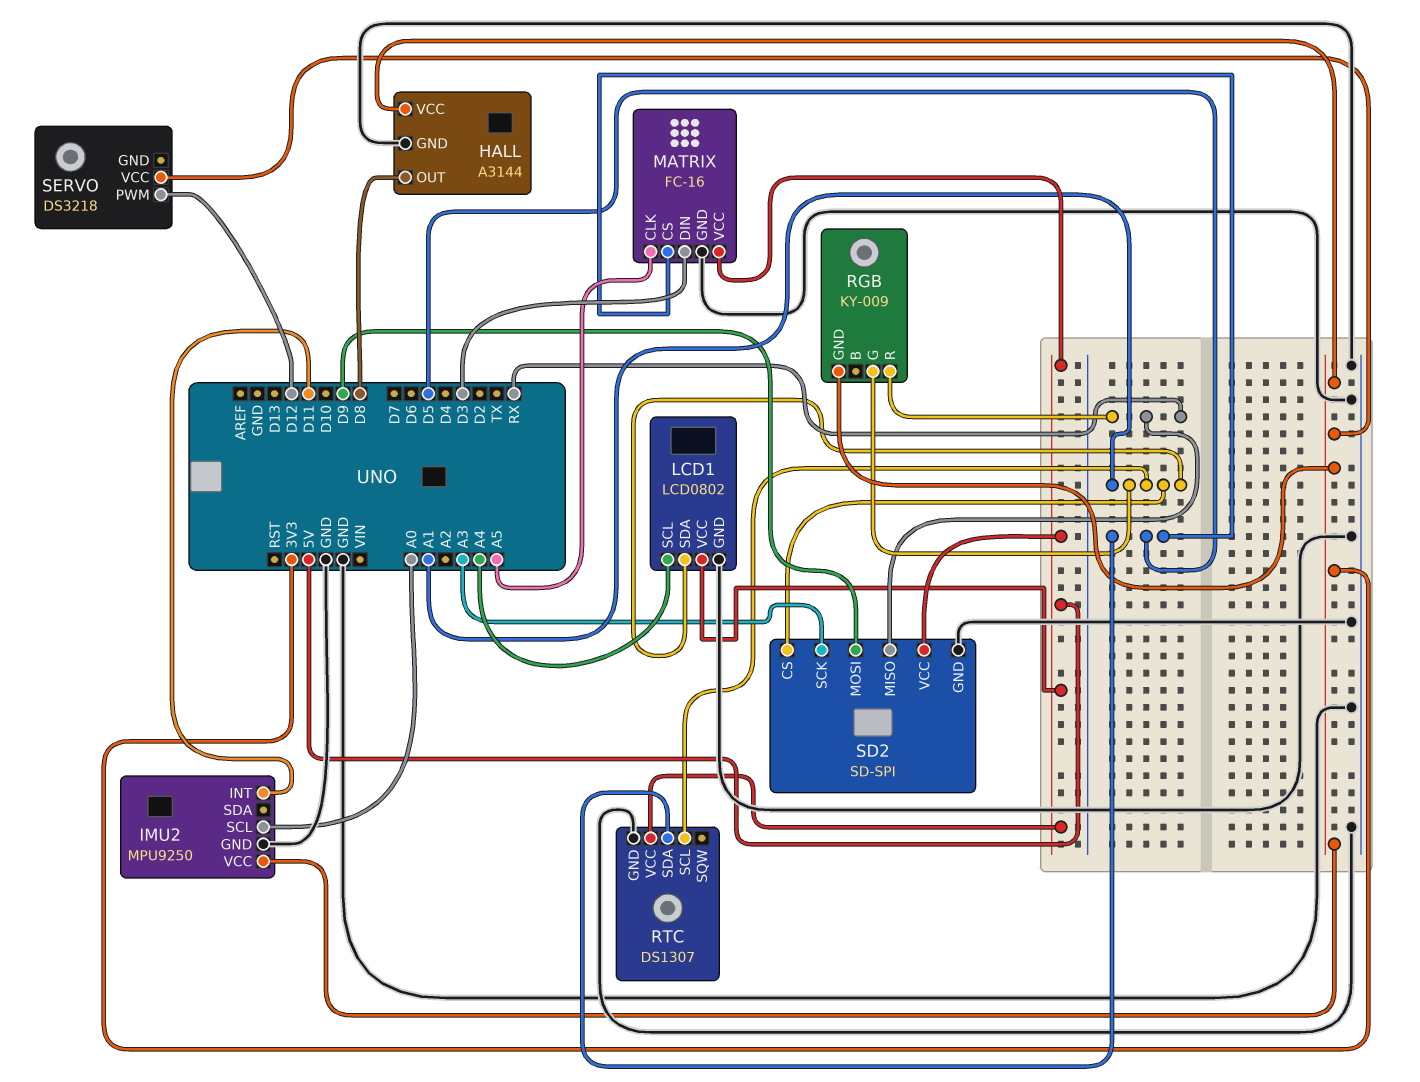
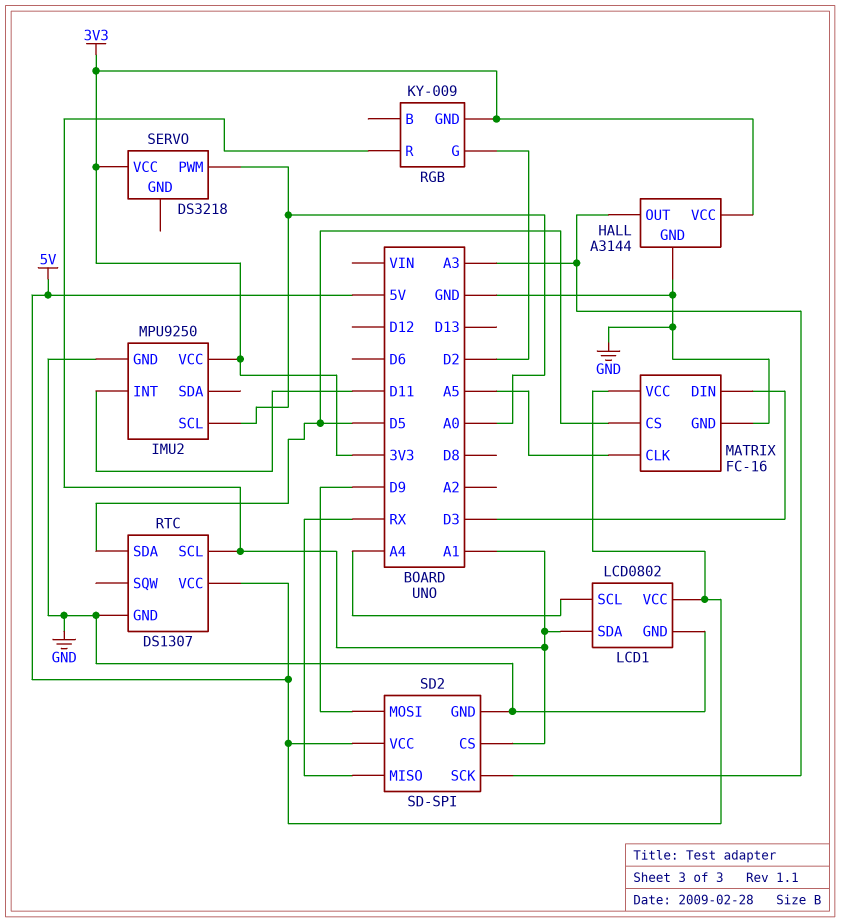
HALL pin OUT: D8 -> A3
RGB pin G: A1 -> D2
RGB pin R: RX -> A1
SERVO pin PWM: D12 -> A0

